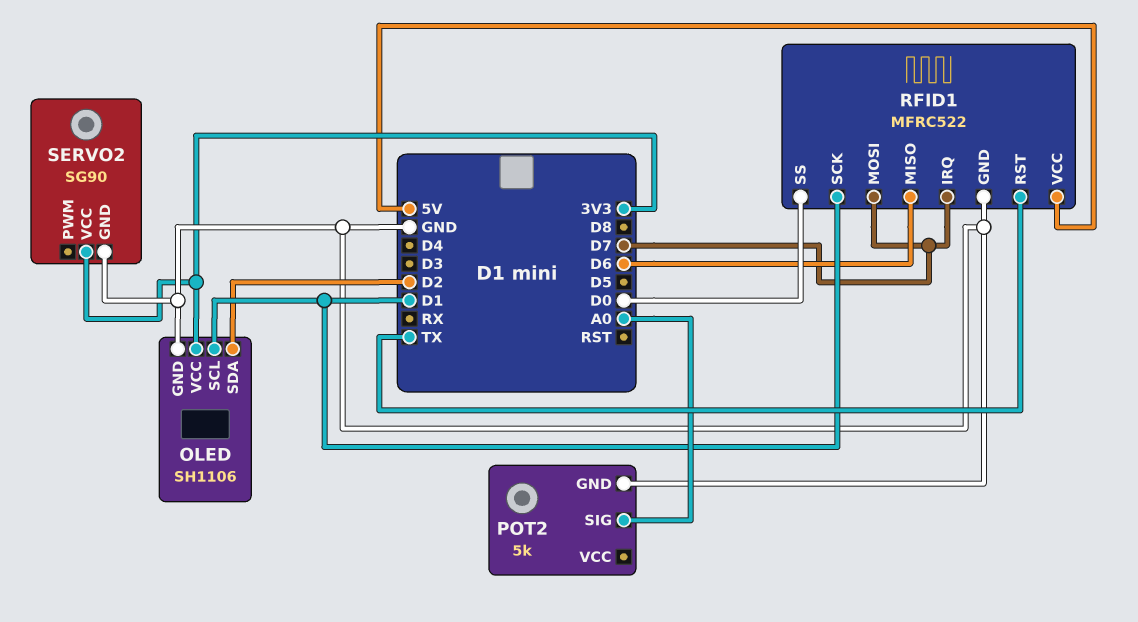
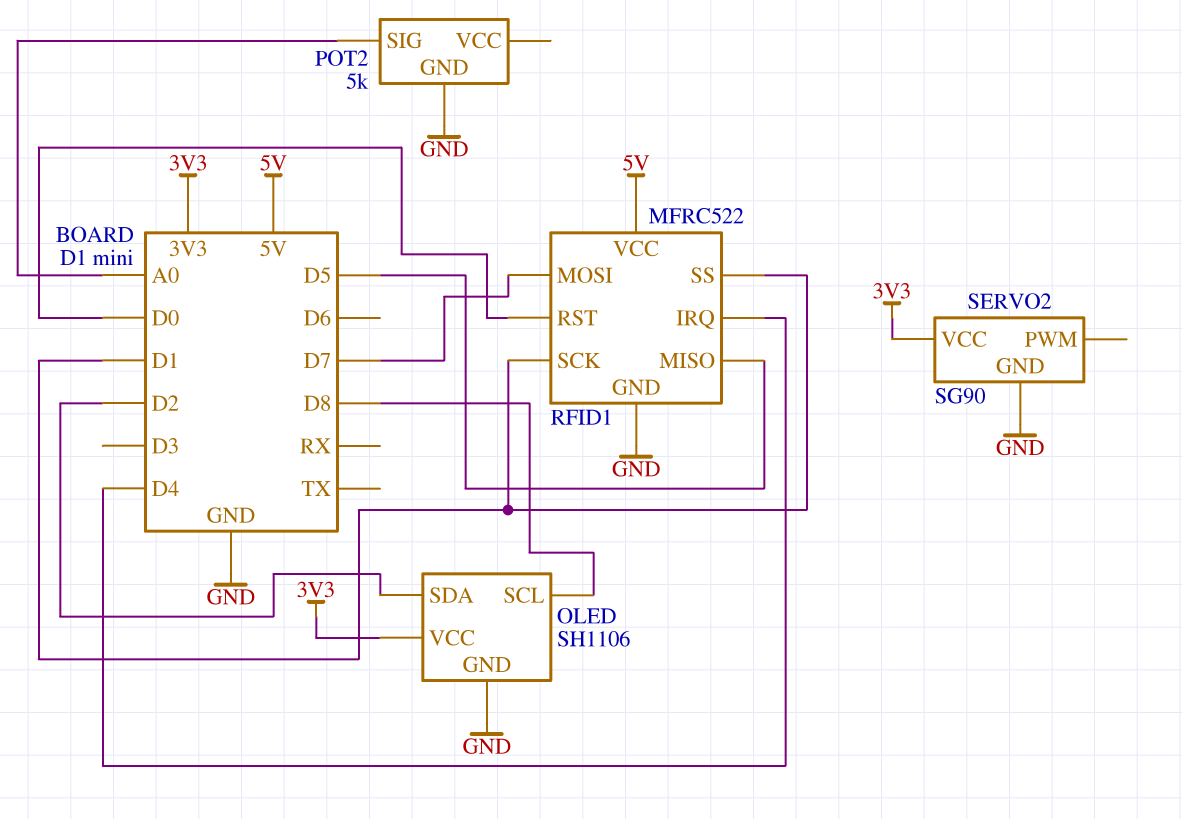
OLED pin SCL: D1 -> D8
RFID1 pin IRQ: D7 -> D4
RFID1 pin MISO: D6 -> D5
RFID1 pin RST: TX -> D0
RFID1 pin SS: D0 -> D1

